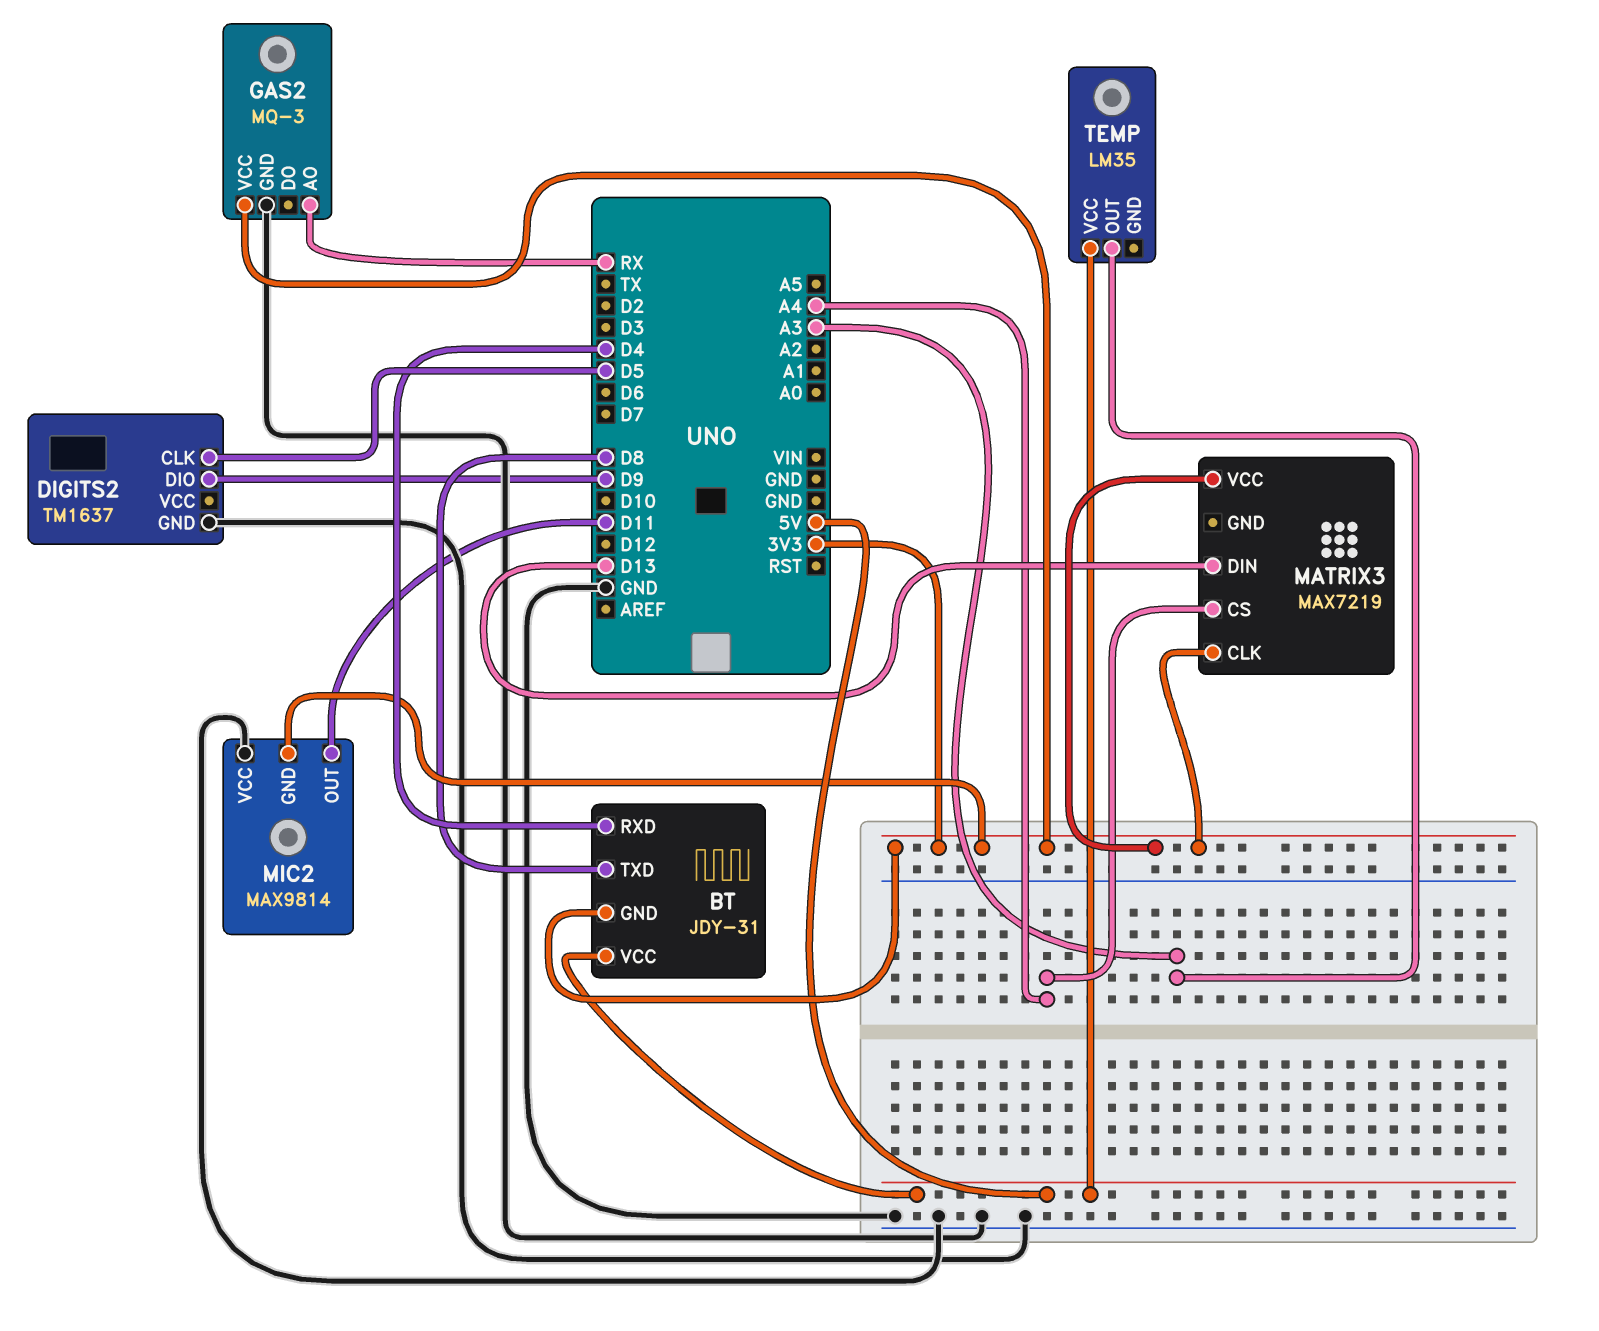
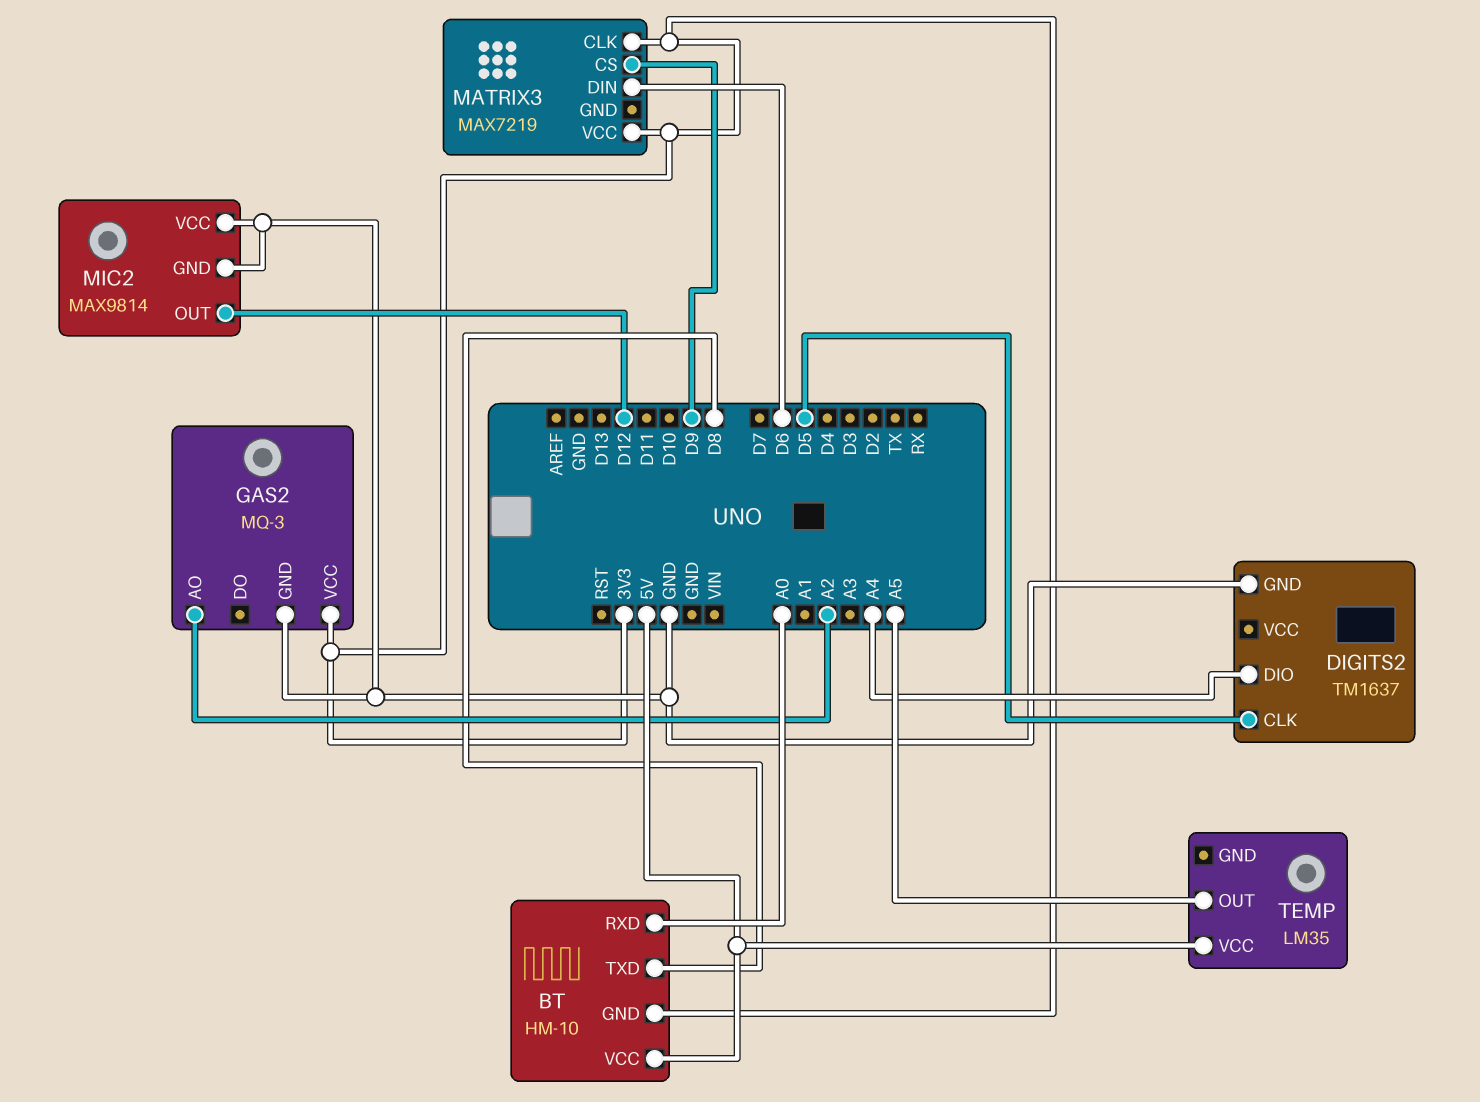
BT: JDY-31 -> HM-10
BT pin RXD: D4 -> A0
DIGITS2 pin DIO: D9 -> A4
GAS2 pin AO: RX -> A2
MATRIX3 pin CS: A4 -> D9
MATRIX3 pin DIN: D13 -> D6
MIC2 pin GND: 3V3 -> GND
MIC2 pin OUT: D11 -> D12
TEMP pin OUT: A3 -> A5

